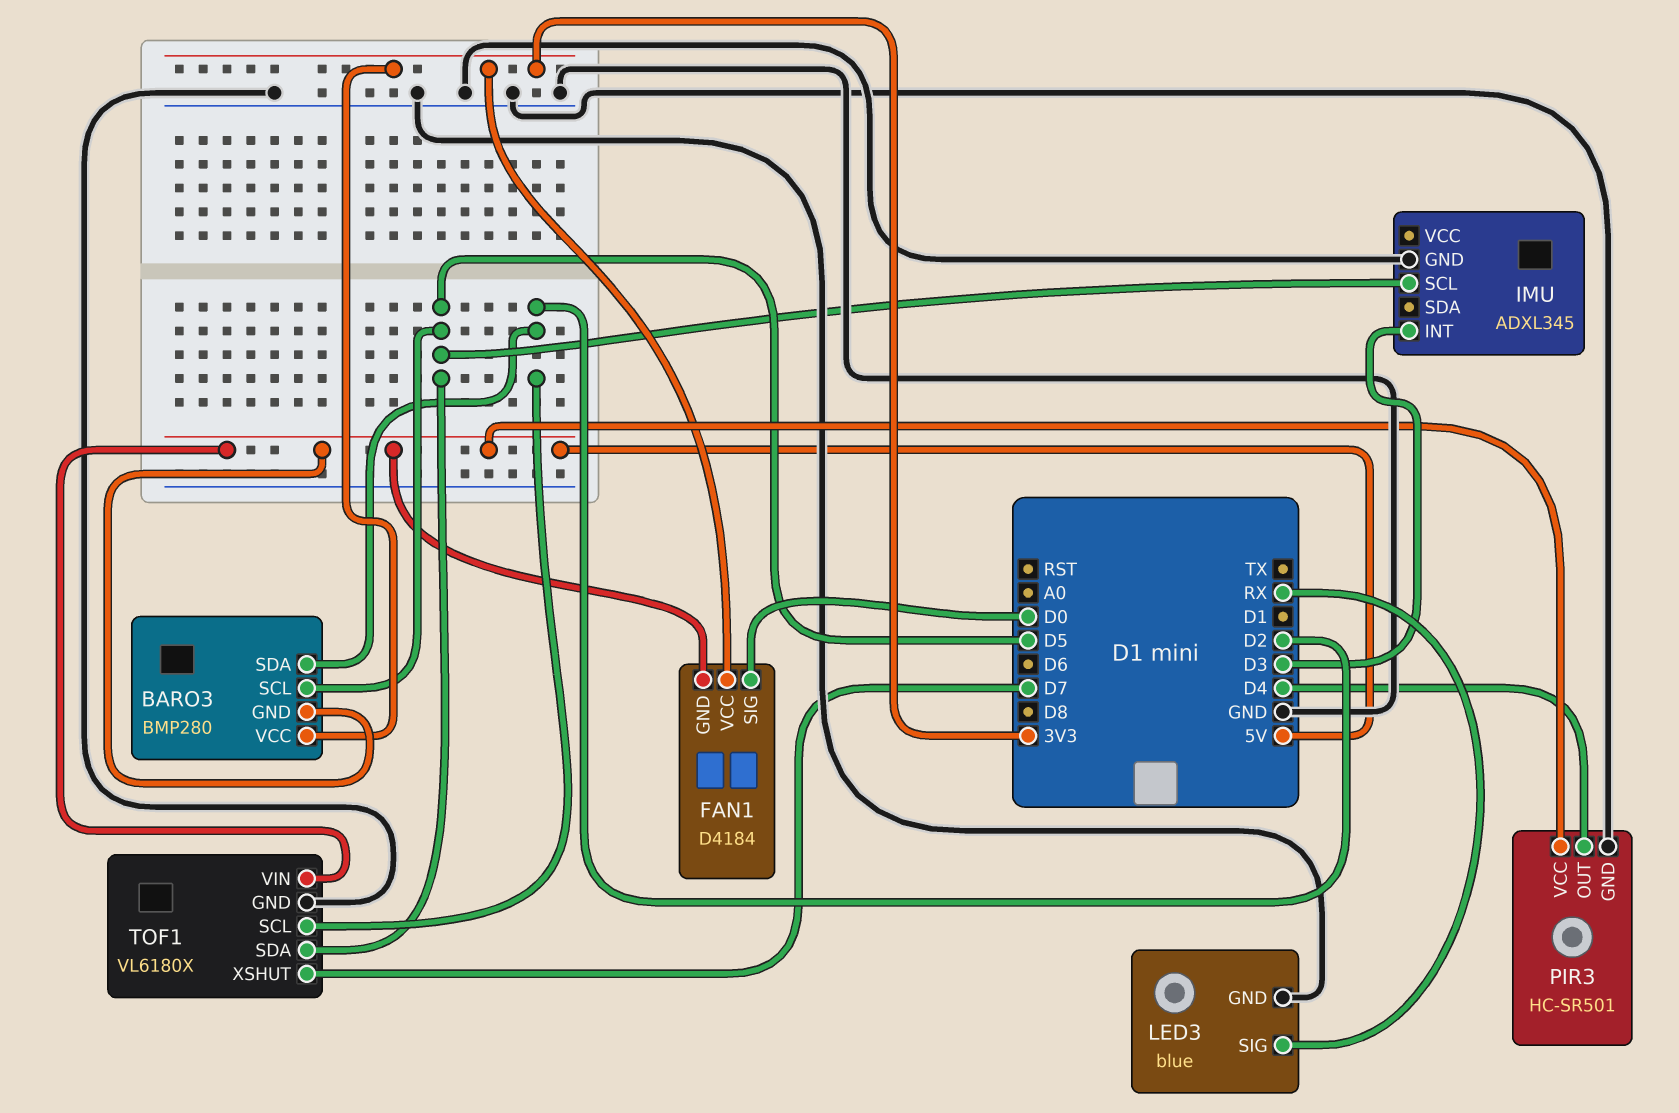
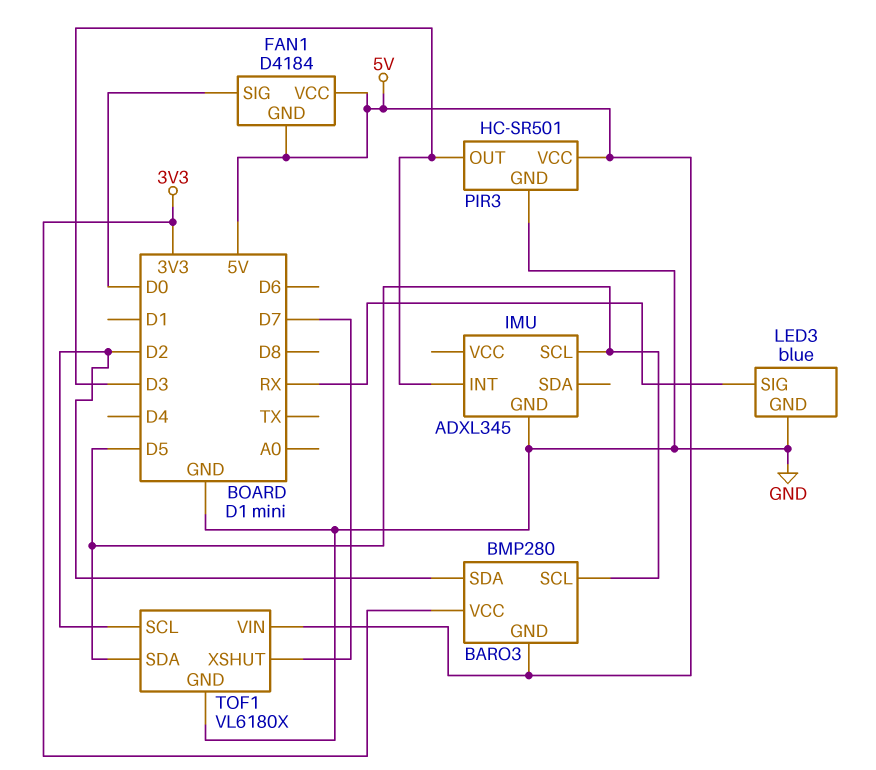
FAN1 pin VCC: 3V3 -> 5V
PIR3 pin OUT: D4 -> D3

